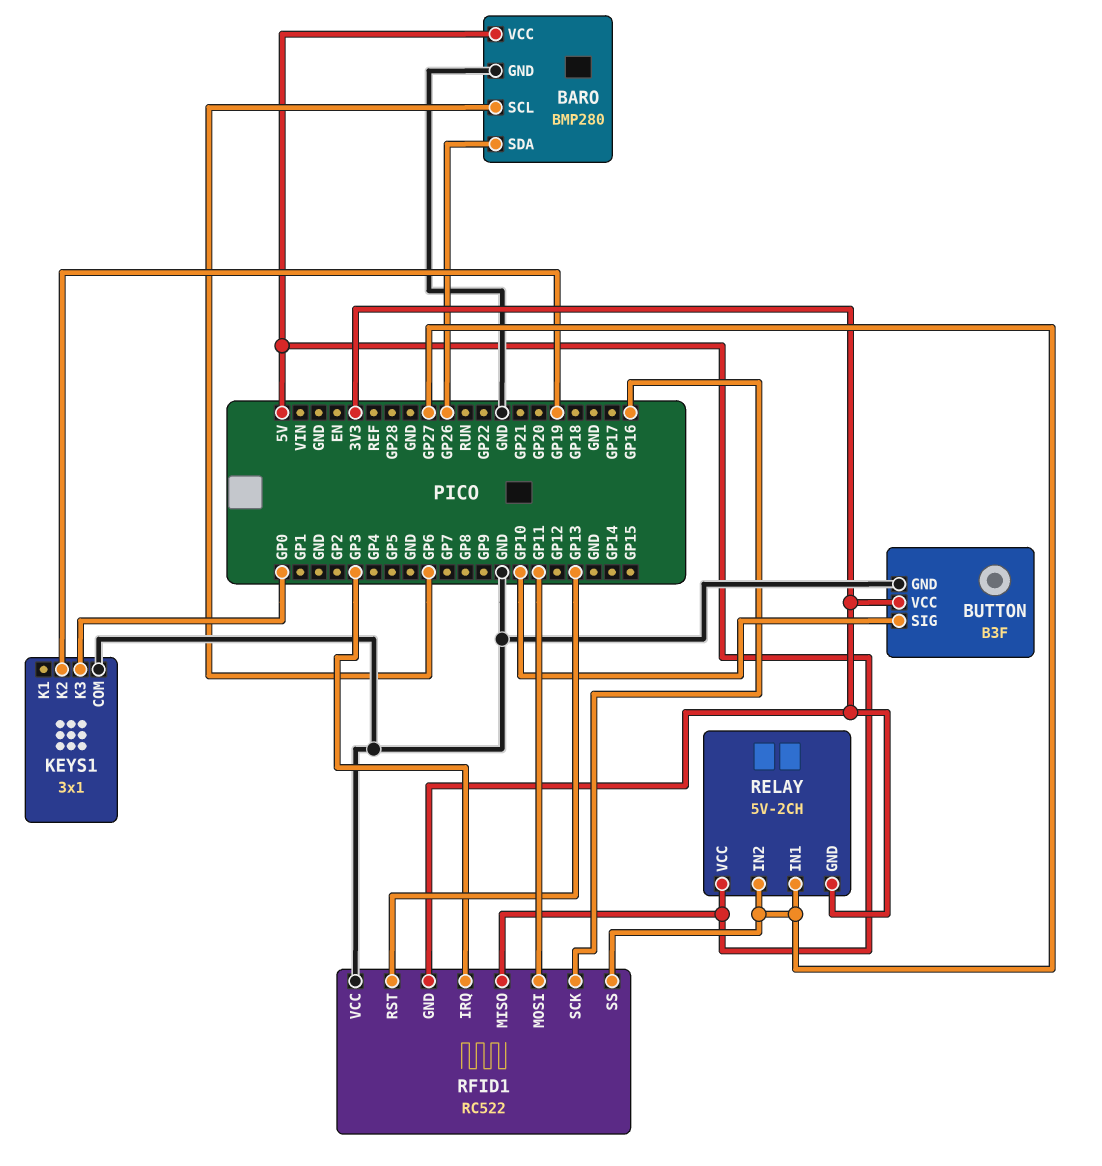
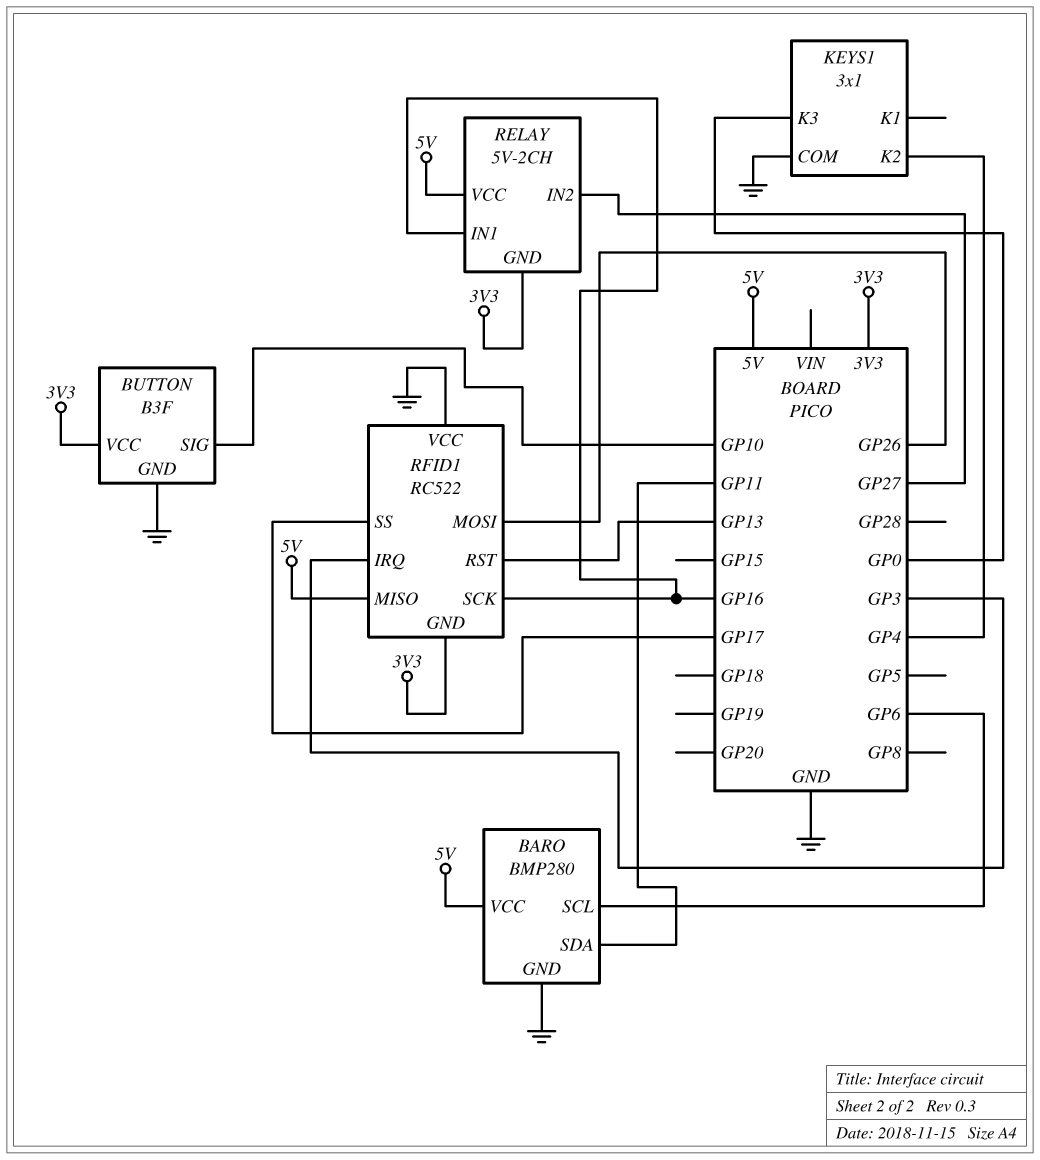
BARO pin SDA: GP26 -> GP11
KEYS1 pin K2: GP19 -> GP4
RELAY pin IN1: GP27 -> GP16
RFID1 pin MOSI: GP11 -> GP26
RFID1 pin SS: GP27 -> GP17

